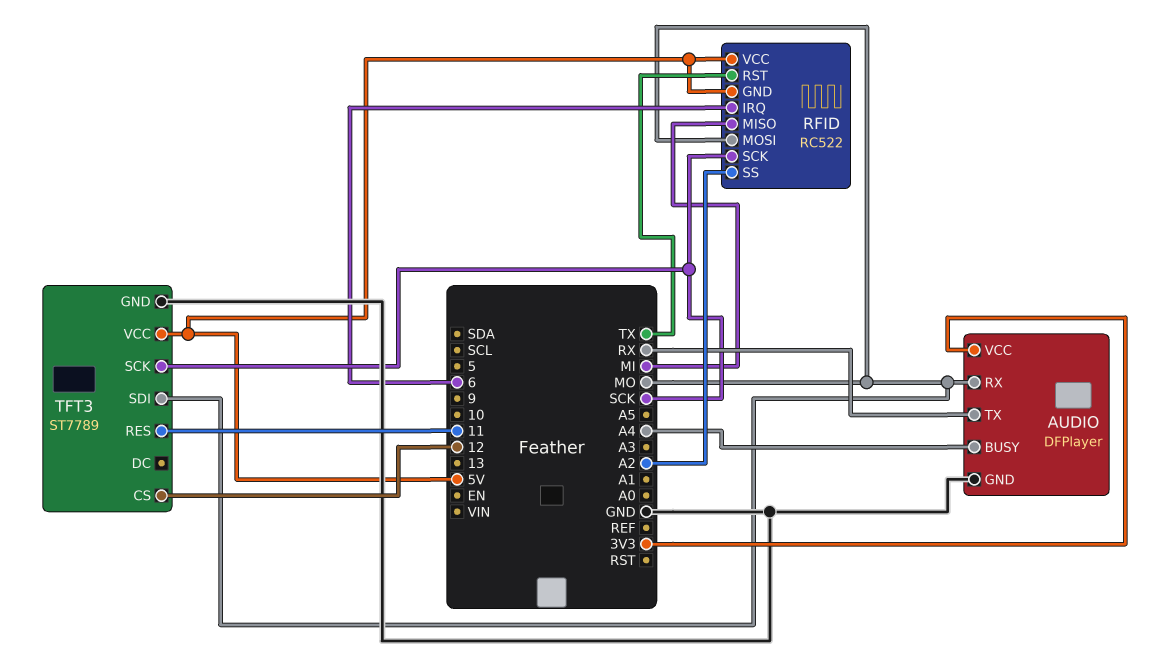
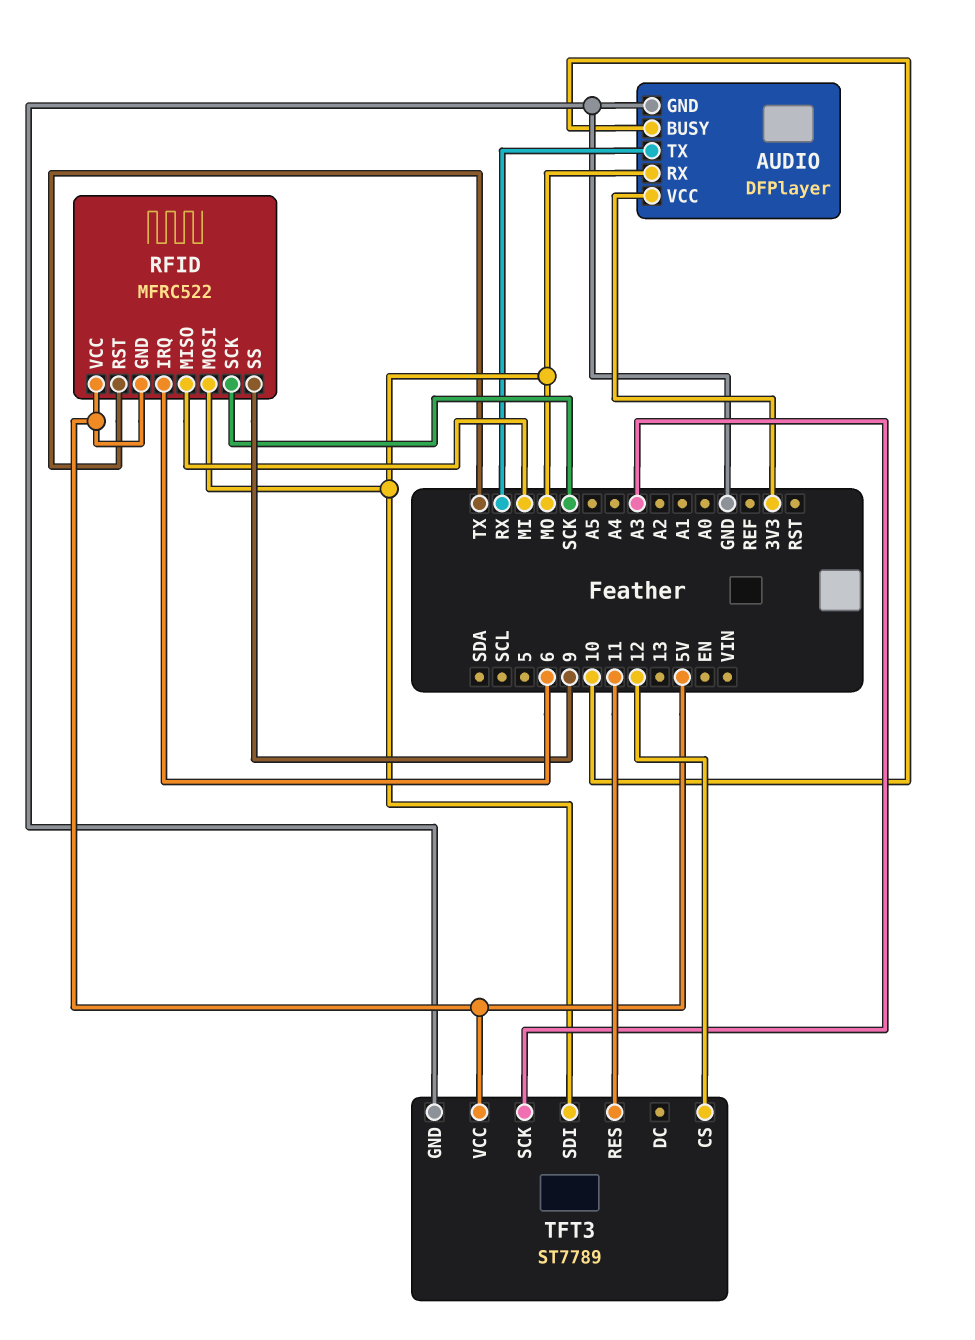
AUDIO pin BUSY: A4 -> 10
RFID: RC522 -> MFRC522
RFID pin SS: A2 -> 9
TFT3 pin SCK: SCK -> A3

